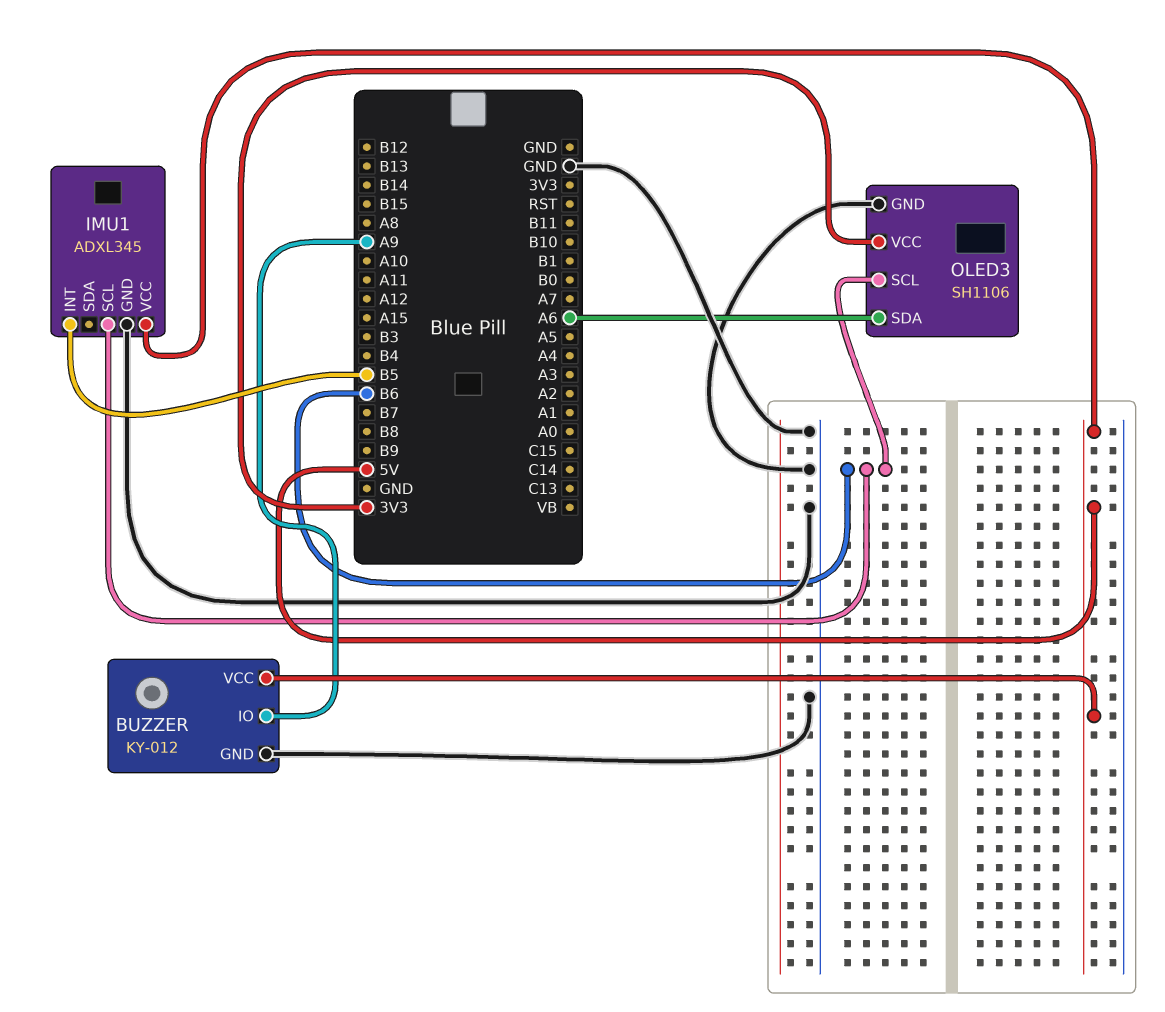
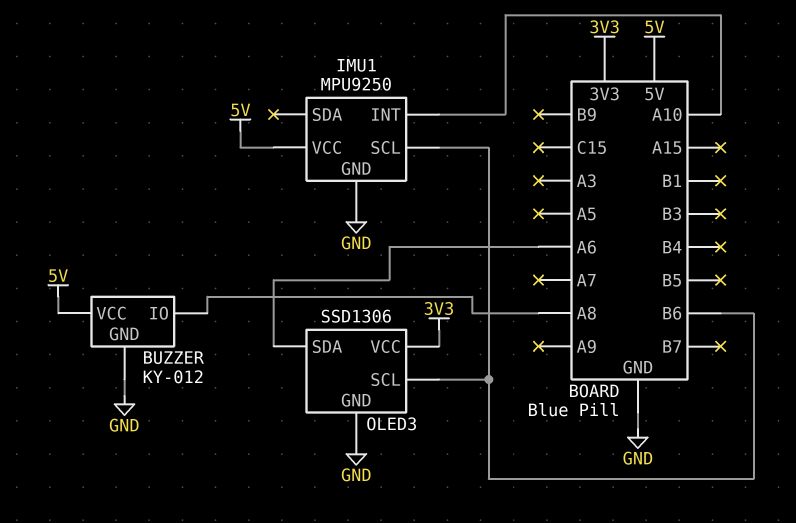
BUZZER pin IO: A9 -> A8
IMU1: ADXL345 -> MPU9250
IMU1 pin INT: B5 -> A10
OLED3: SH1106 -> SSD1306

